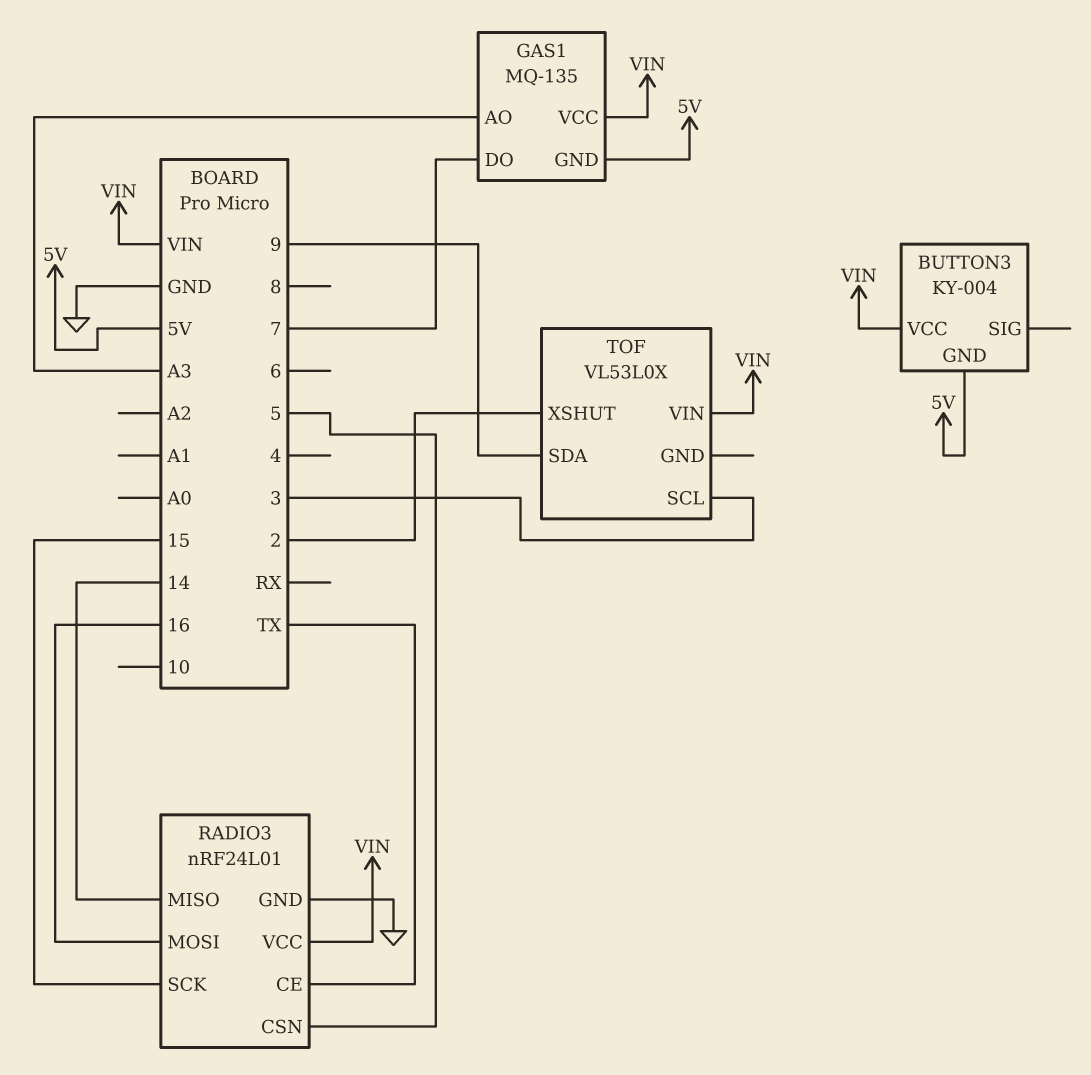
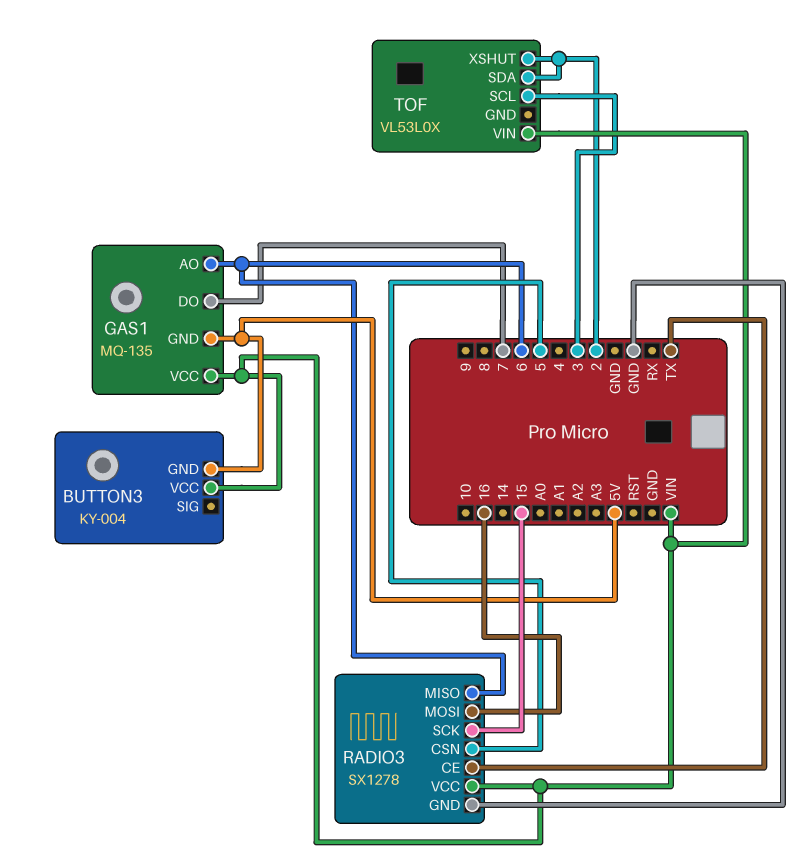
GAS1 pin AO: A3 -> 6
RADIO3: nRF24L01 -> SX1278
RADIO3 pin MISO: 14 -> 6
TOF pin SDA: 9 -> 2

